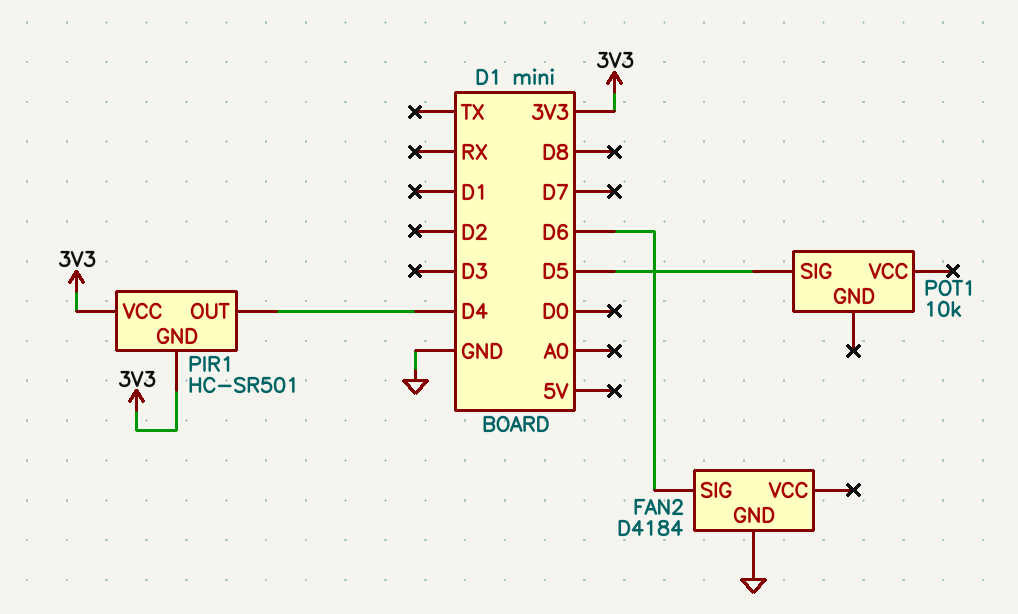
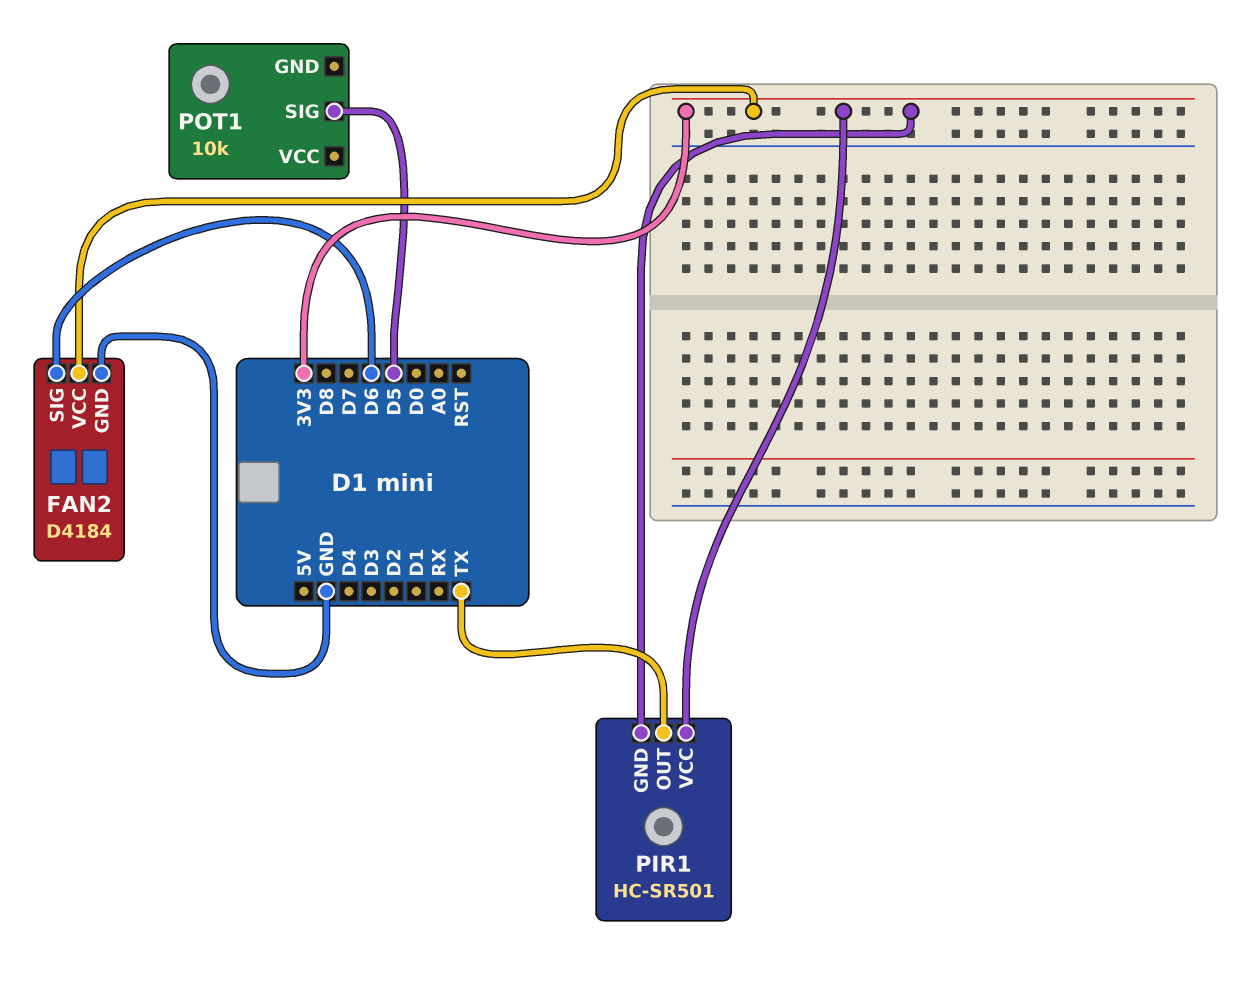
FAN2 pin VCC: none -> 3V3
PIR1 pin OUT: D4 -> TX

